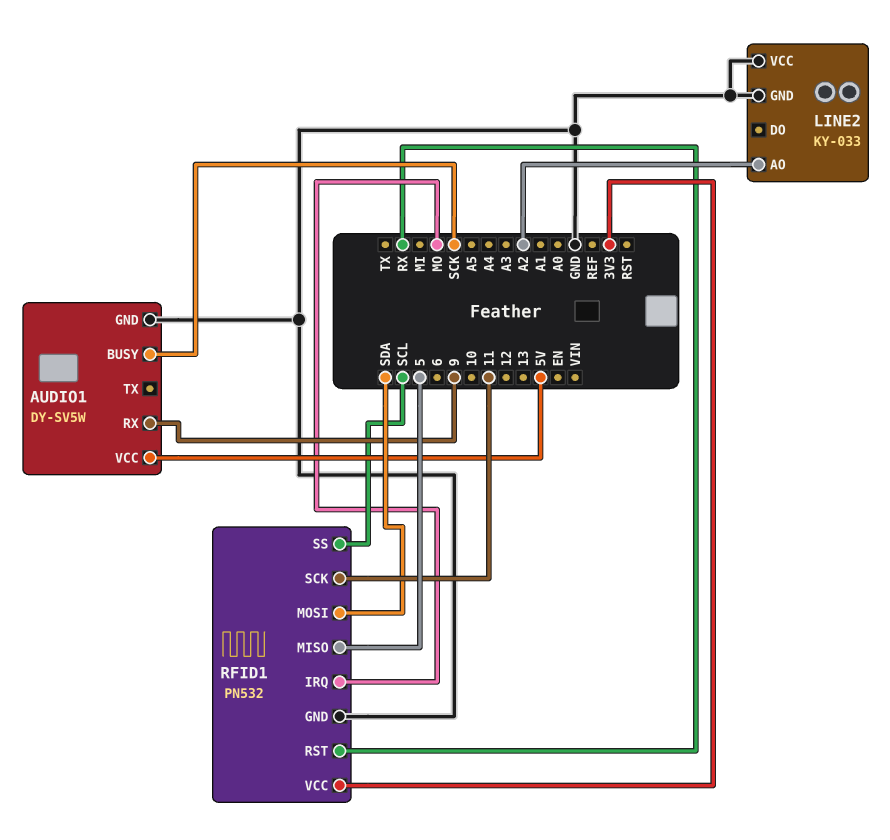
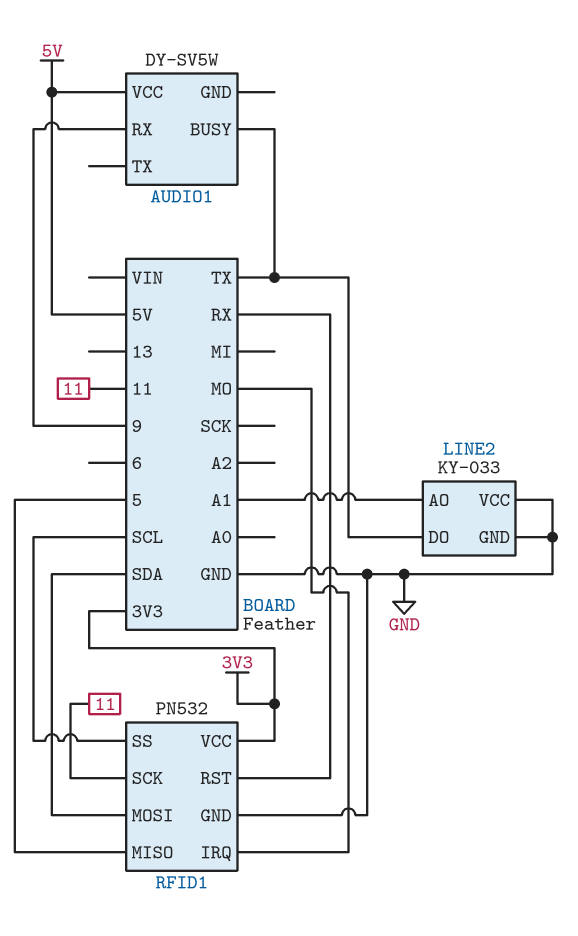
AUDIO1 pin BUSY: SCK -> TX
AUDIO1 pin GND: GND -> none
LINE2 pin AO: A2 -> A1
LINE2 pin DO: none -> TX

